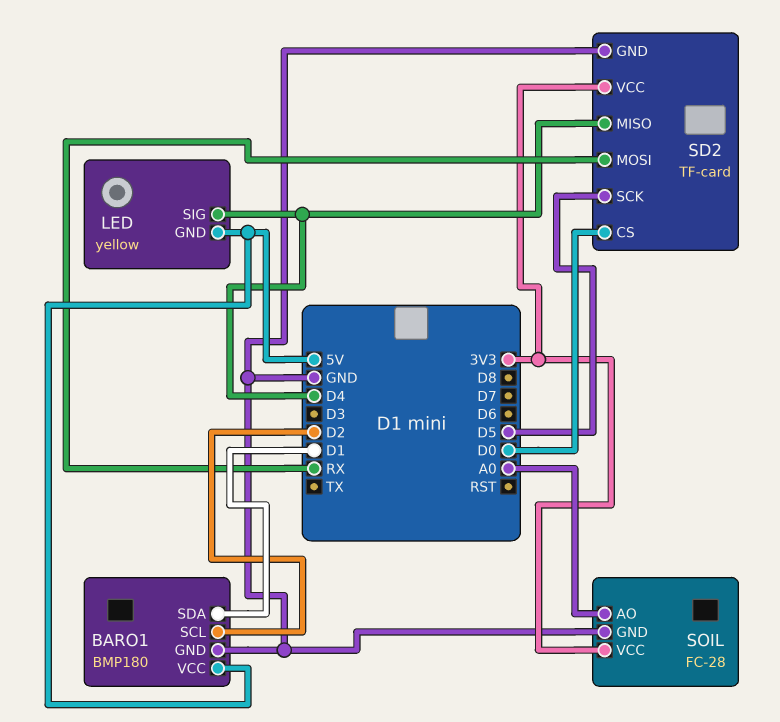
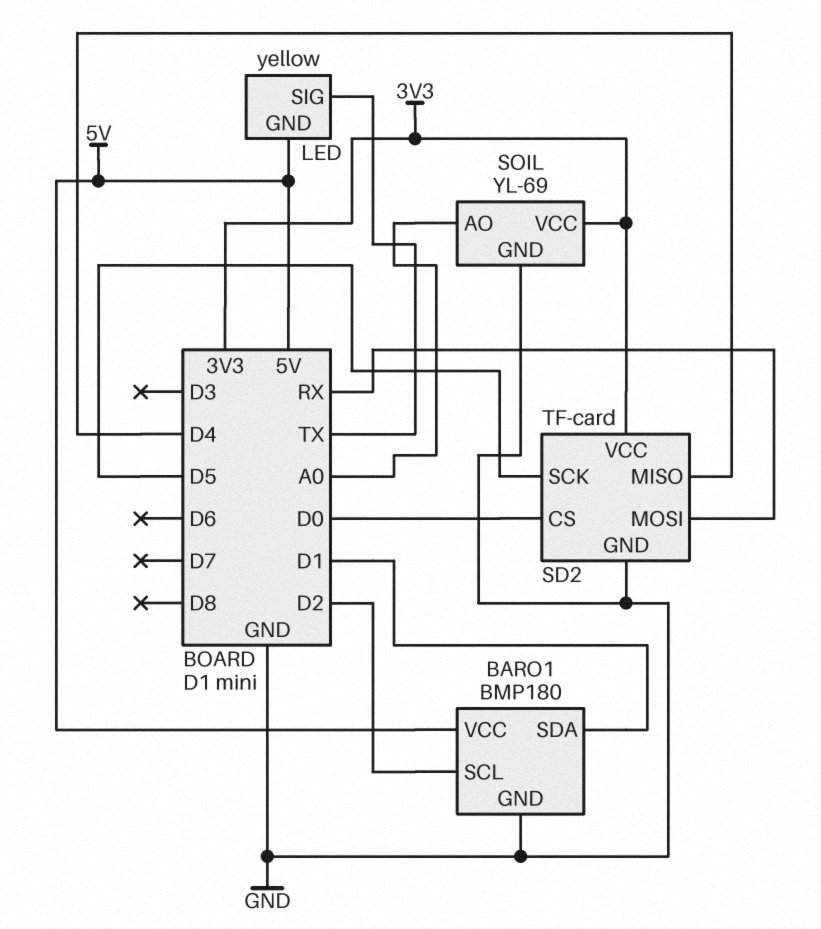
LED pin SIG: D4 -> TX
SOIL: FC-28 -> YL-69

